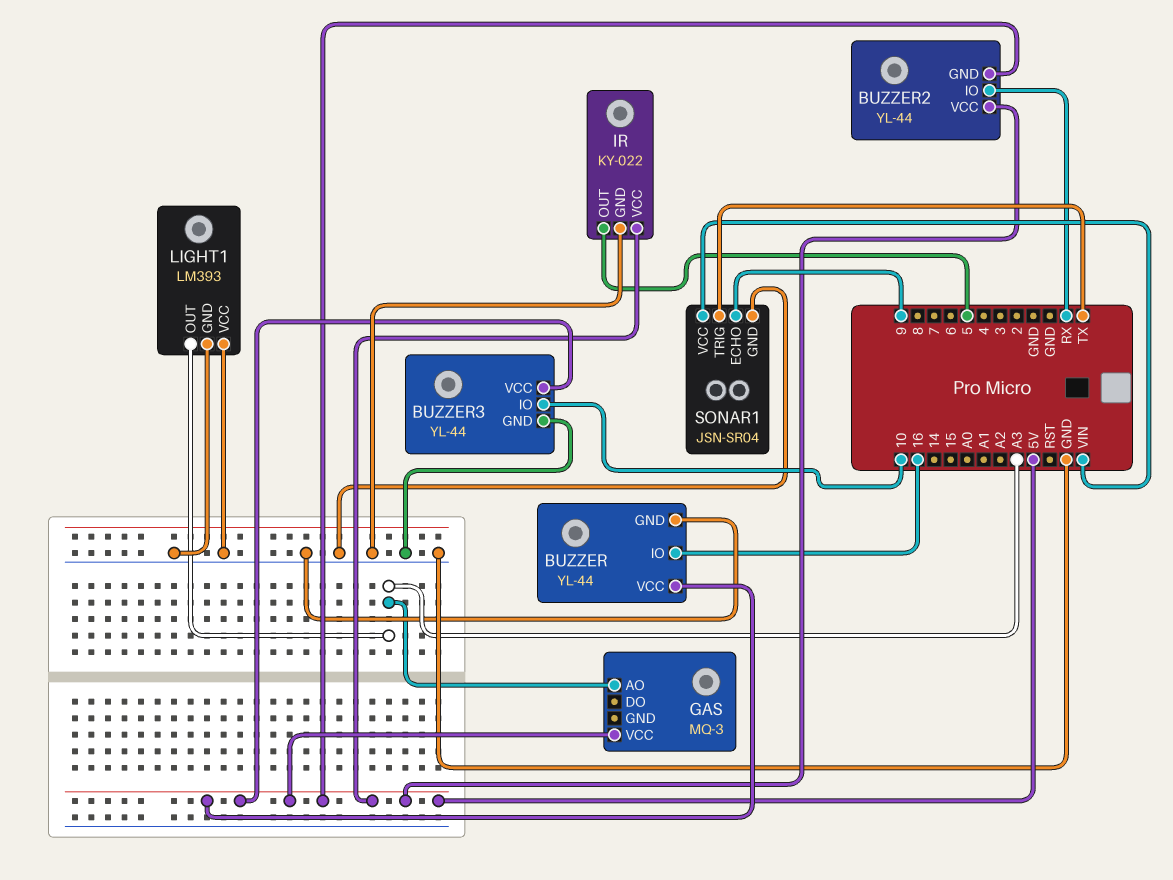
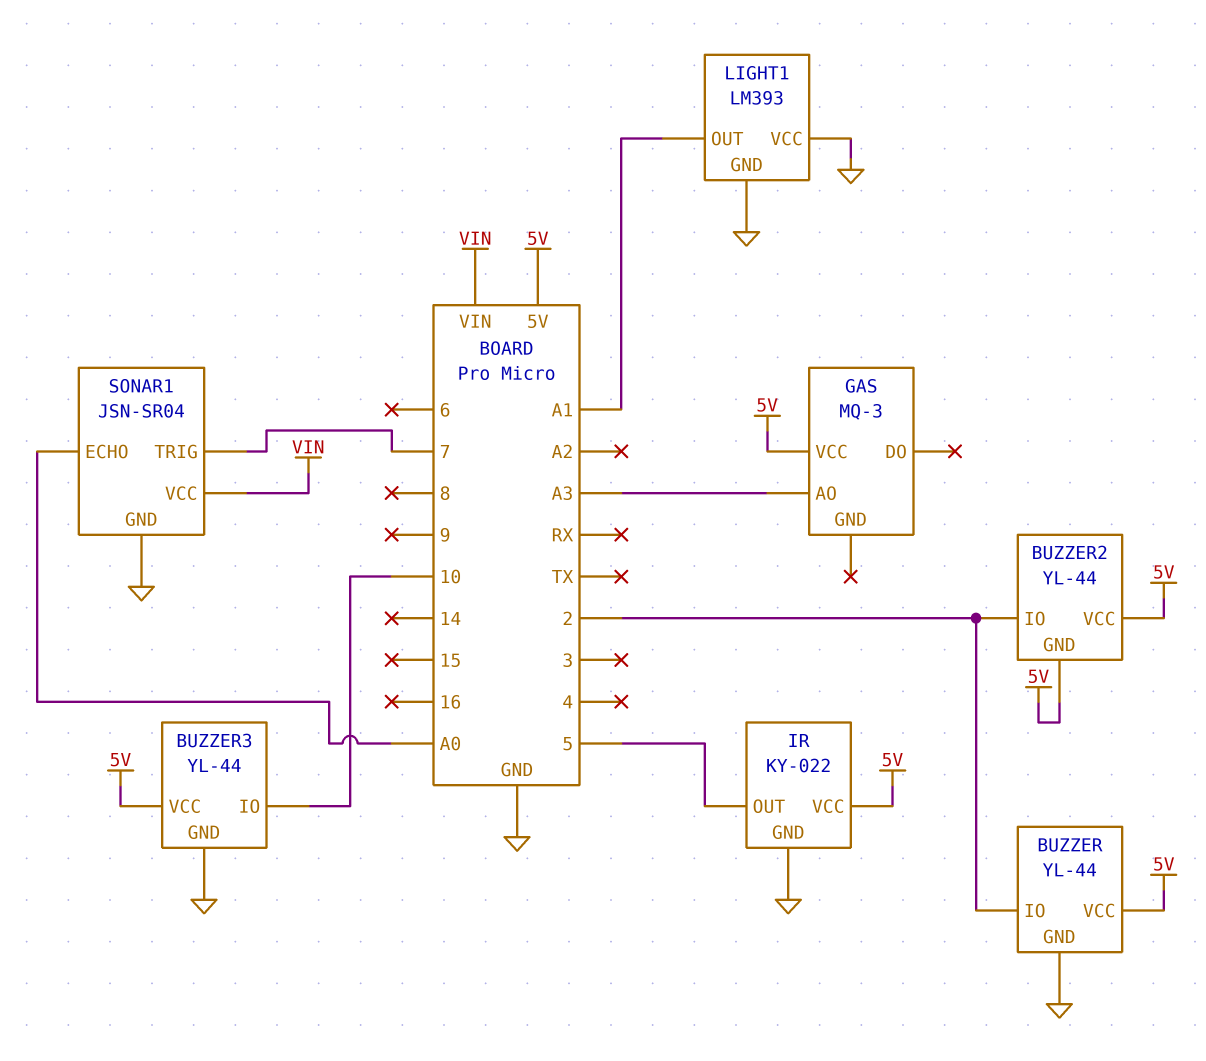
BUZZER pin IO: 16 -> 2
BUZZER2 pin IO: RX -> 2
LIGHT1 pin OUT: A3 -> A1
SONAR1 pin ECHO: 9 -> A0
SONAR1 pin TRIG: TX -> 7

